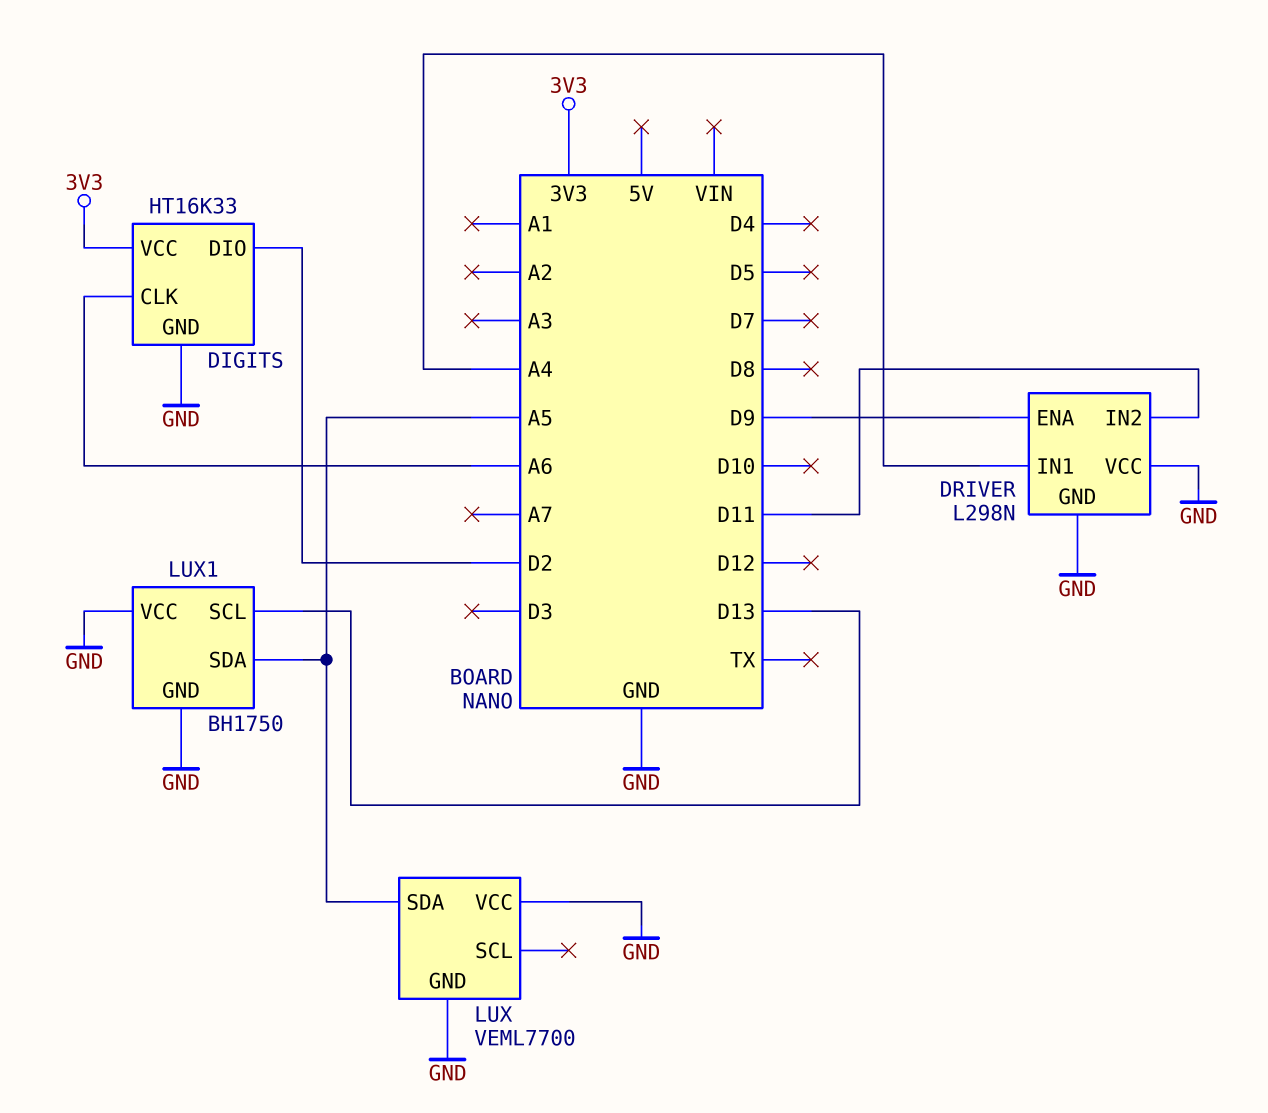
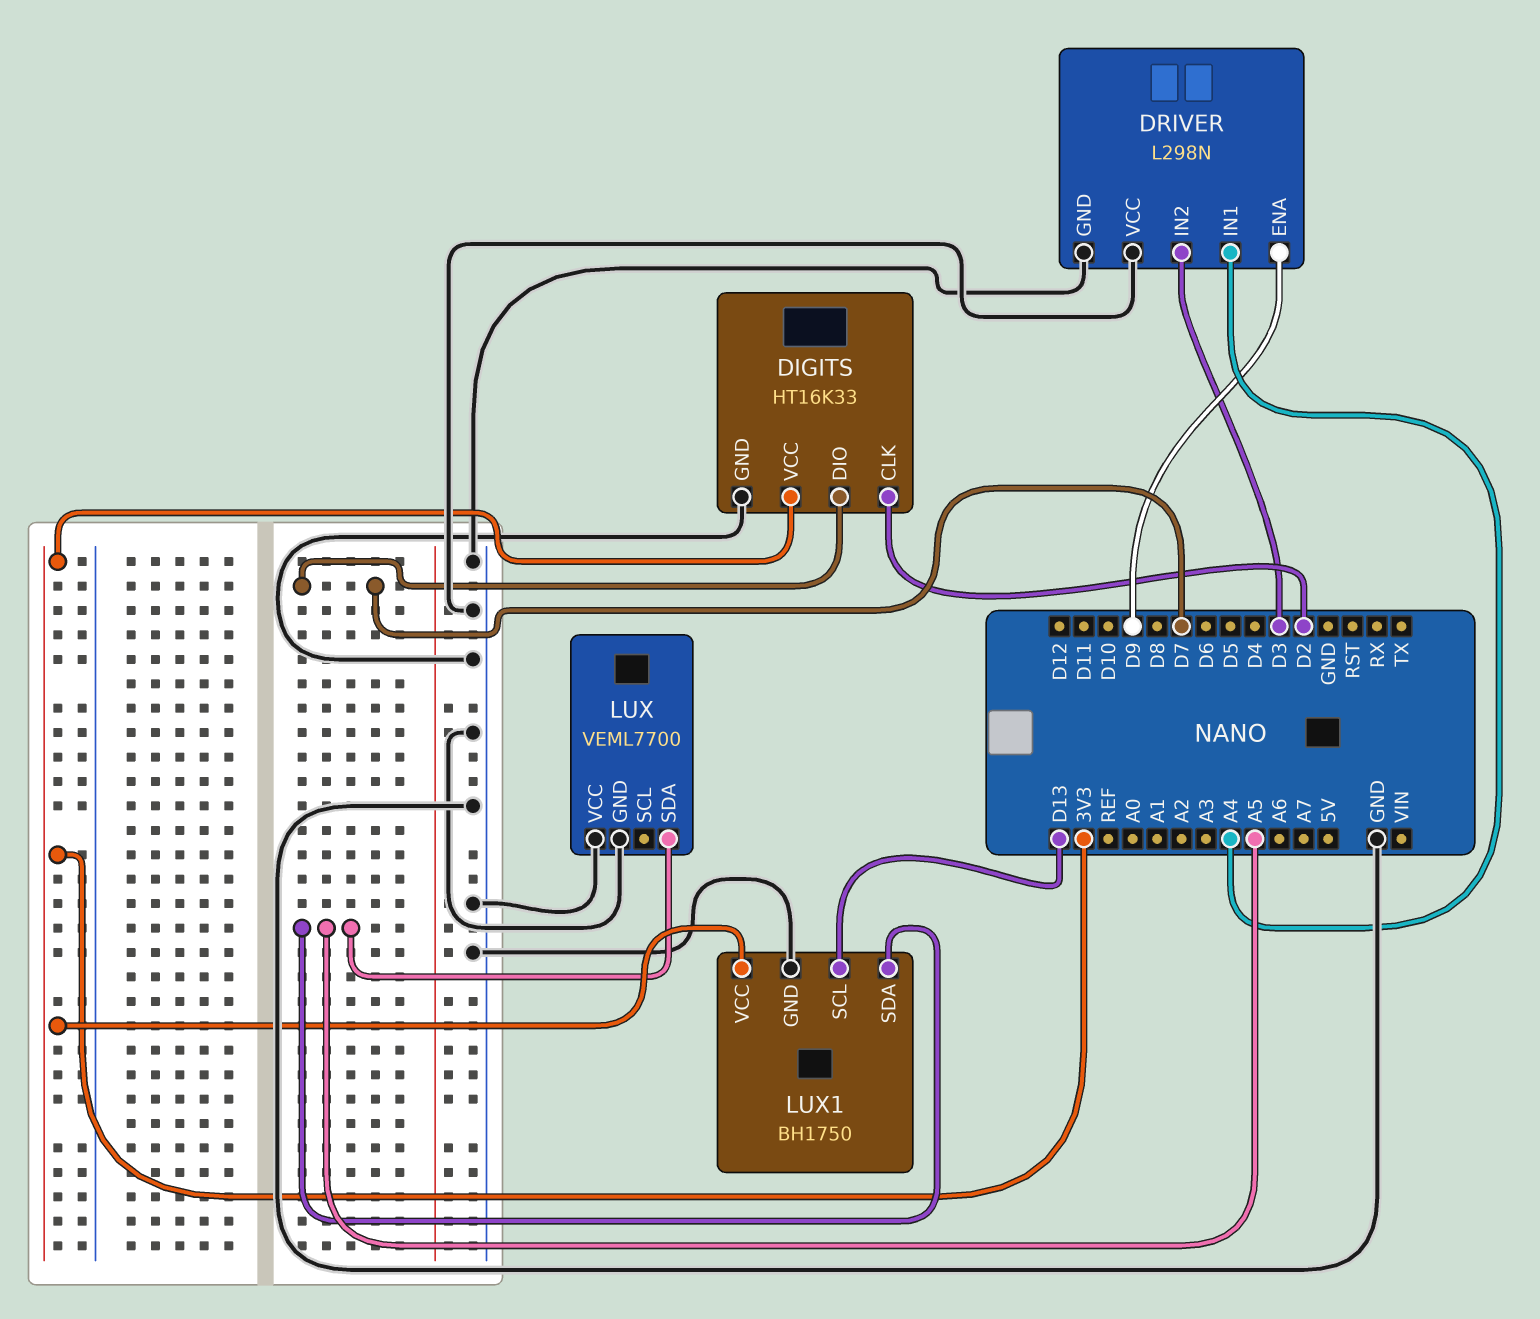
DIGITS pin CLK: A6 -> D2
DIGITS pin DIO: D2 -> D7
DRIVER pin IN2: D11 -> D3
LUX1 pin VCC: GND -> 3V3

